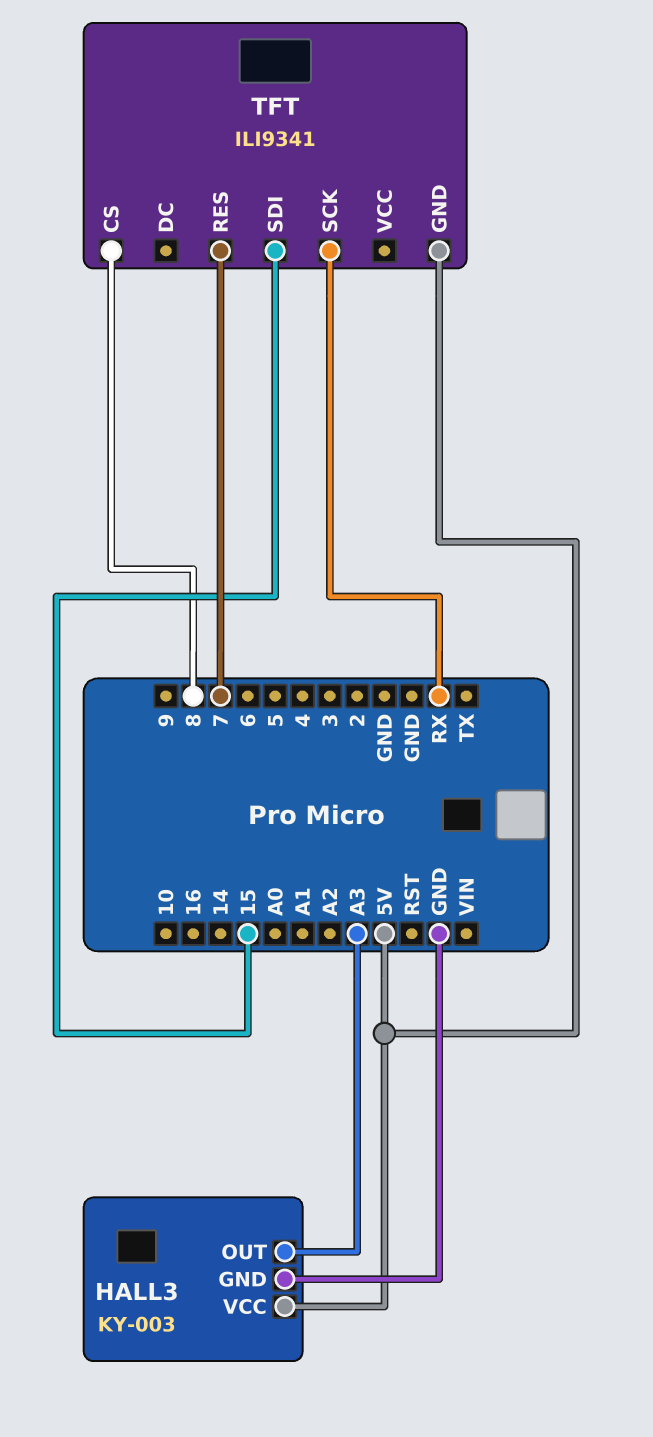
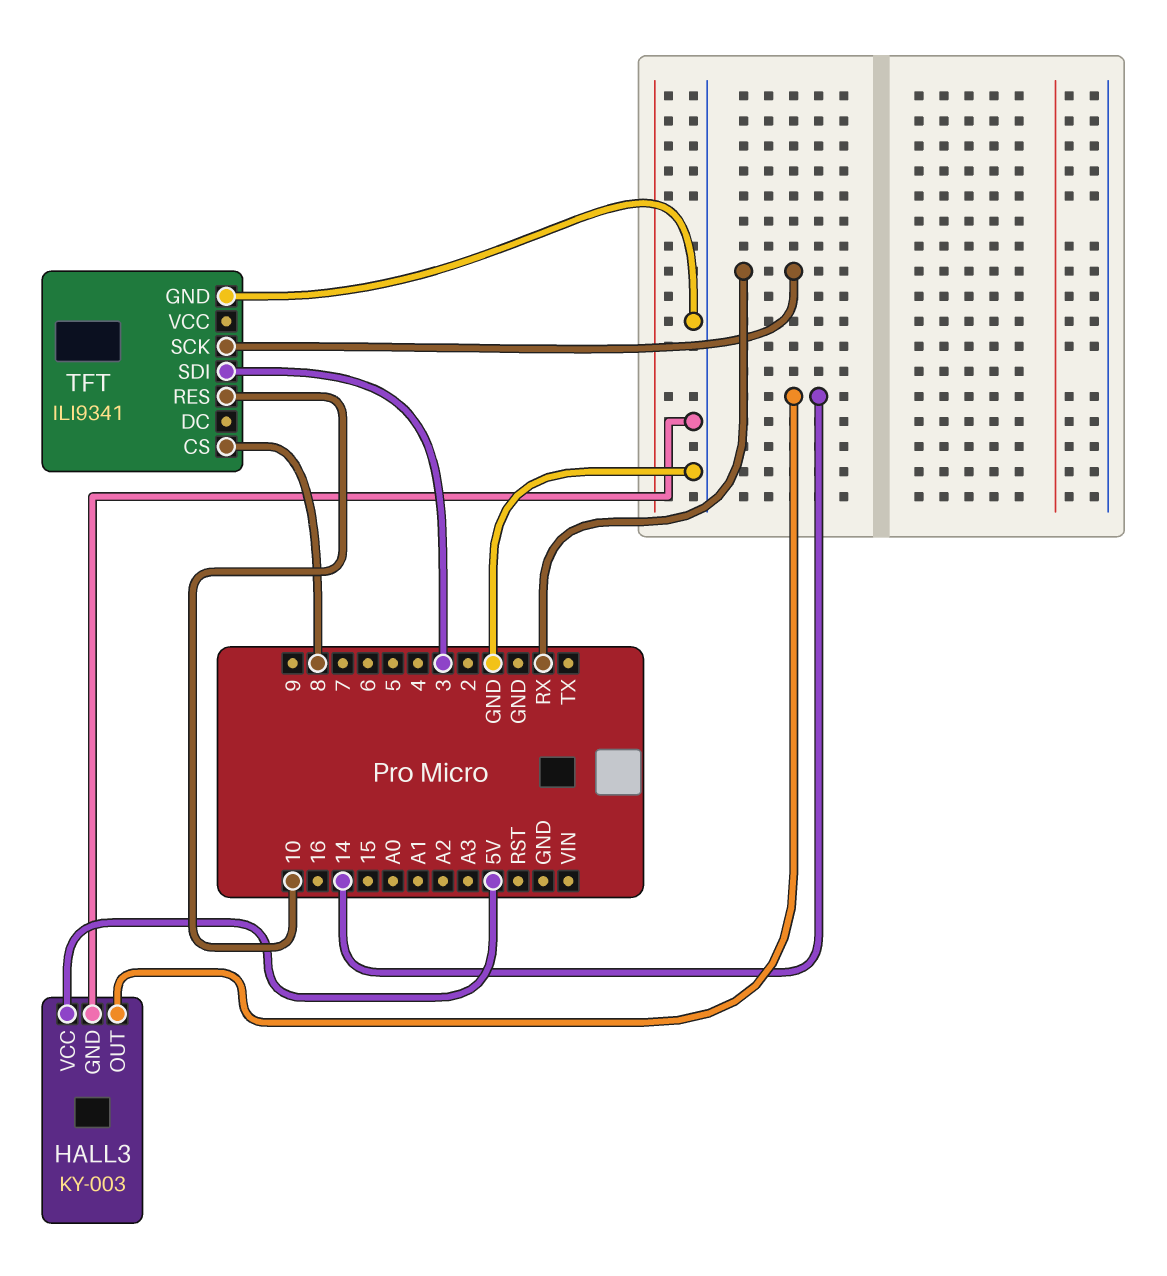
HALL3 pin OUT: A3 -> 14
TFT pin GND: 5V -> GND
TFT pin RES: 7 -> 10
TFT pin SDI: 15 -> 3

